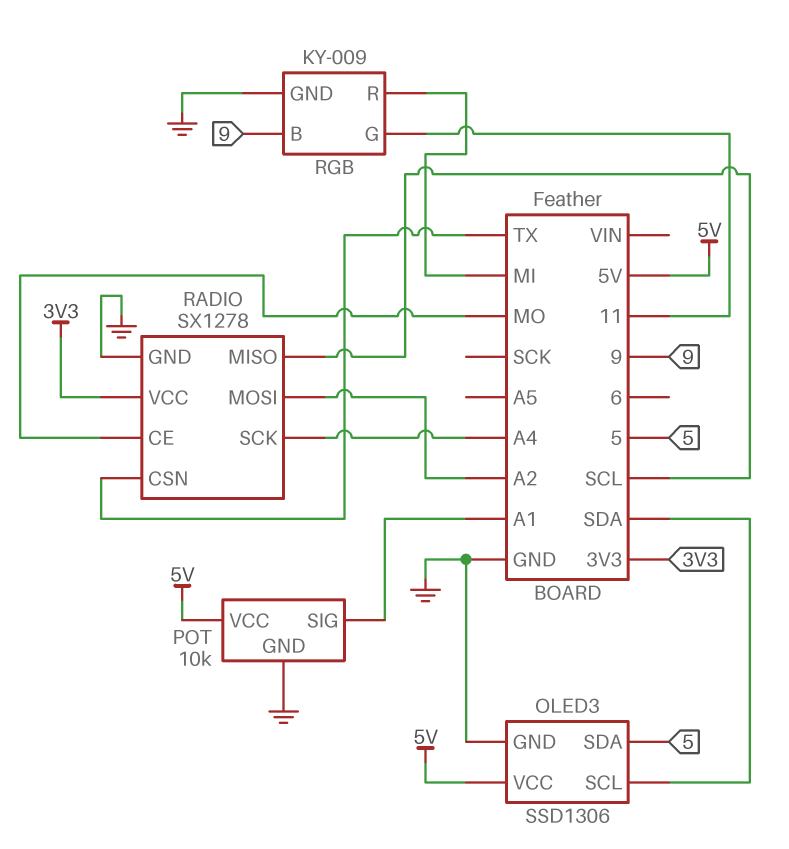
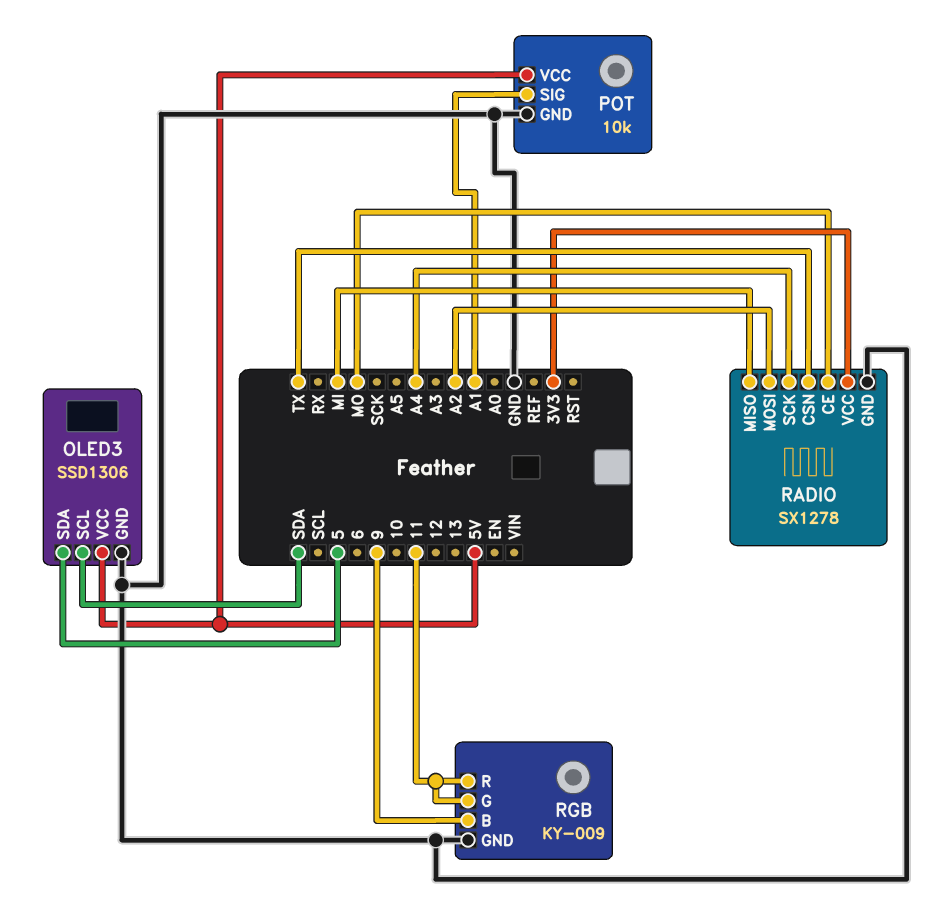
RADIO pin MISO: SCL -> MI
RGB pin R: MI -> 11

